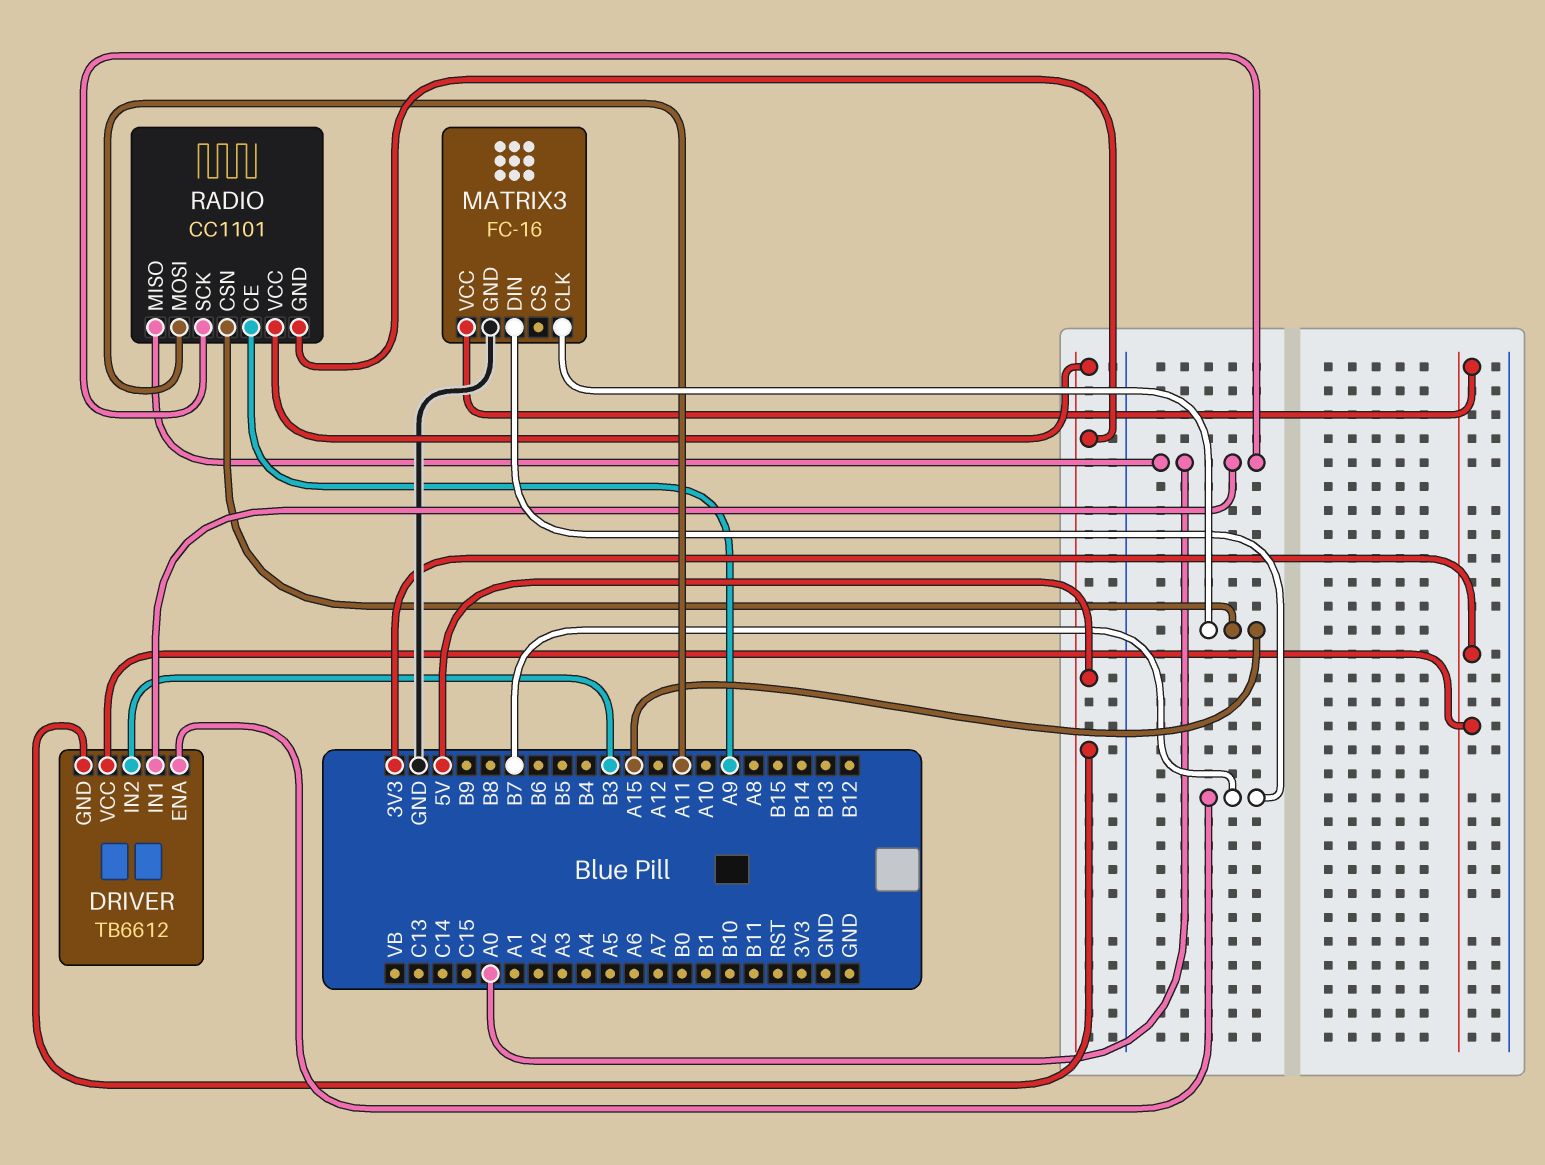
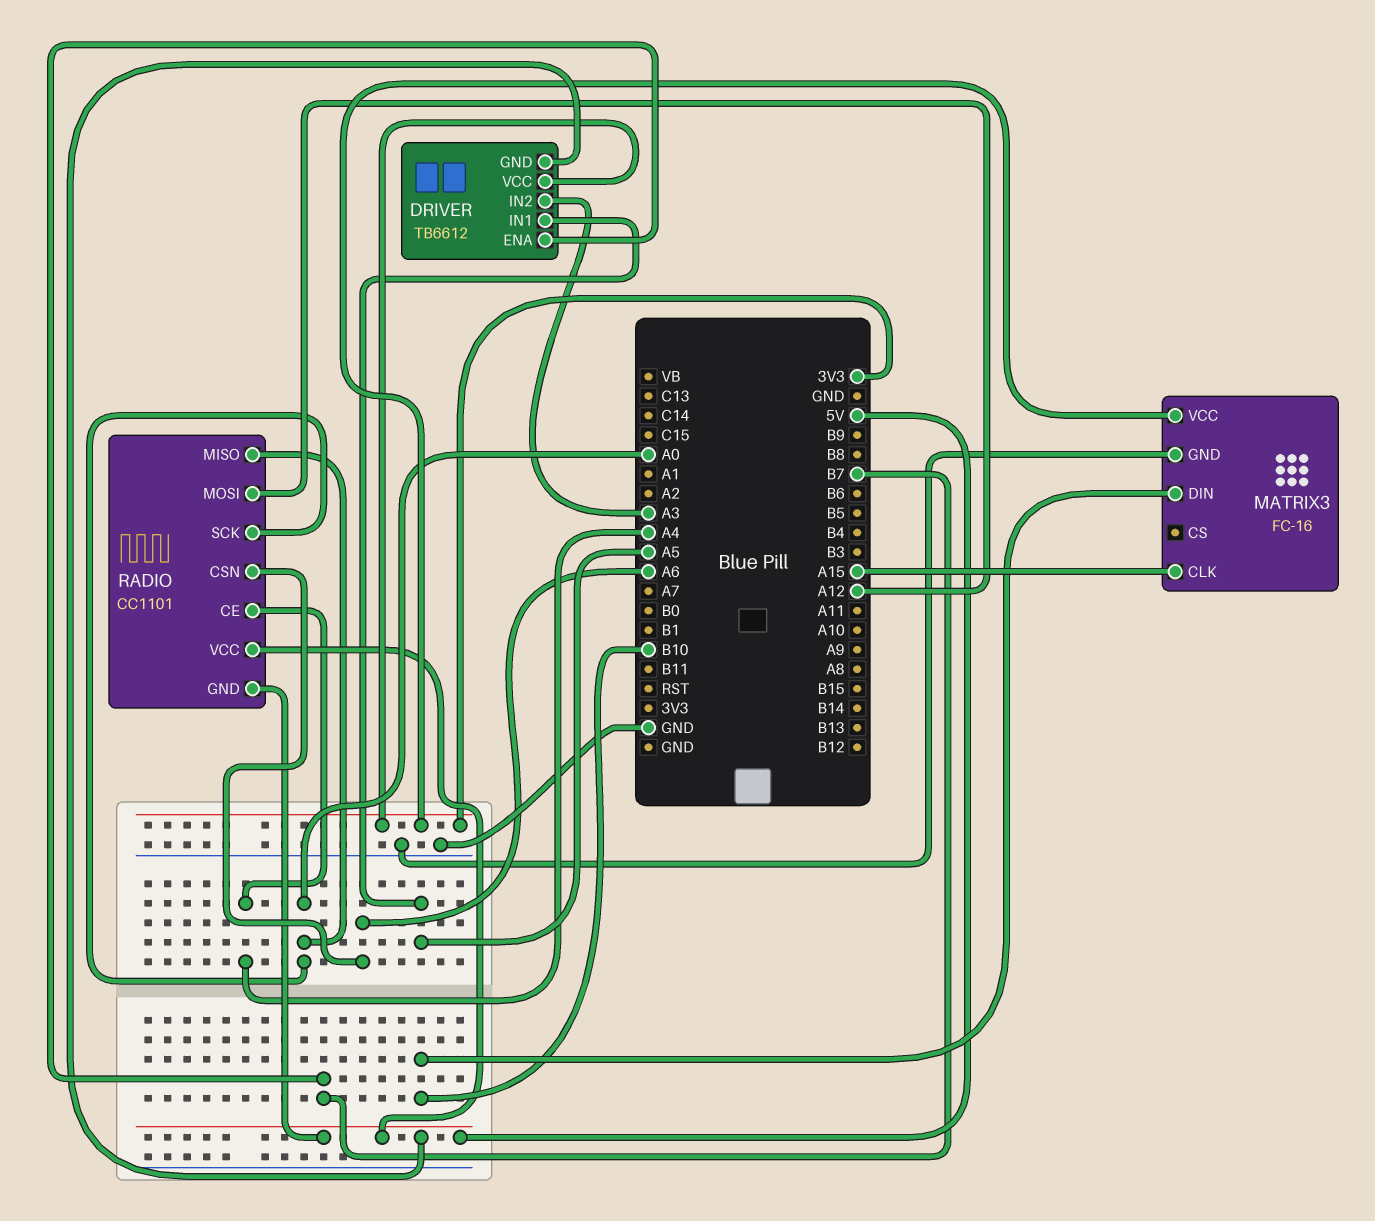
DRIVER pin IN1: A0 -> A5
DRIVER pin IN2: B3 -> A3
MATRIX3 pin DIN: B7 -> B10
RADIO pin CE: A9 -> A4
RADIO pin CSN: A15 -> A6
RADIO pin MOSI: A11 -> A12

